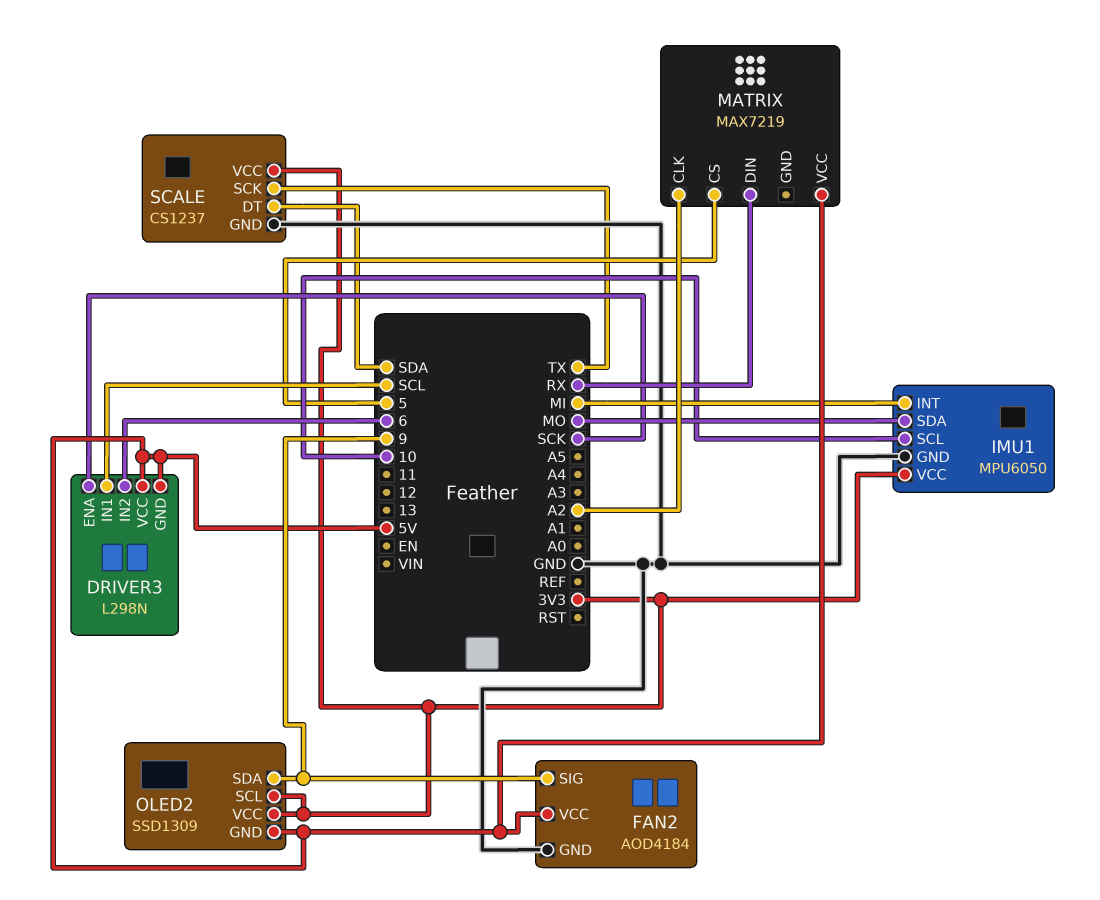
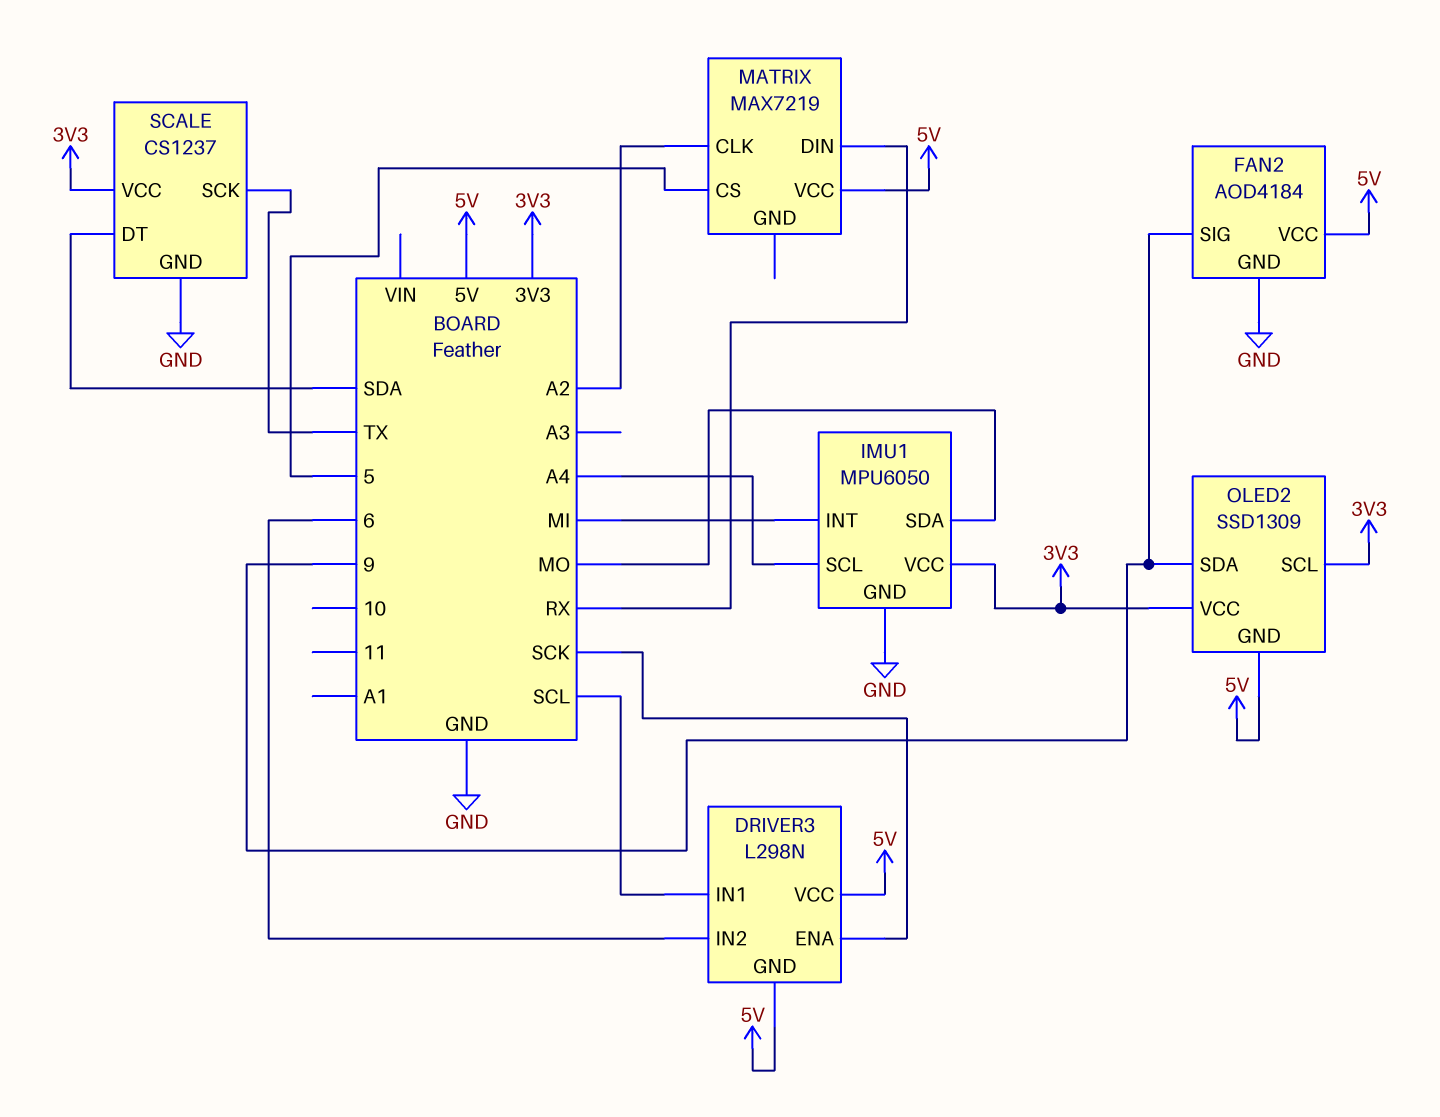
IMU1 pin SCL: 10 -> A4

